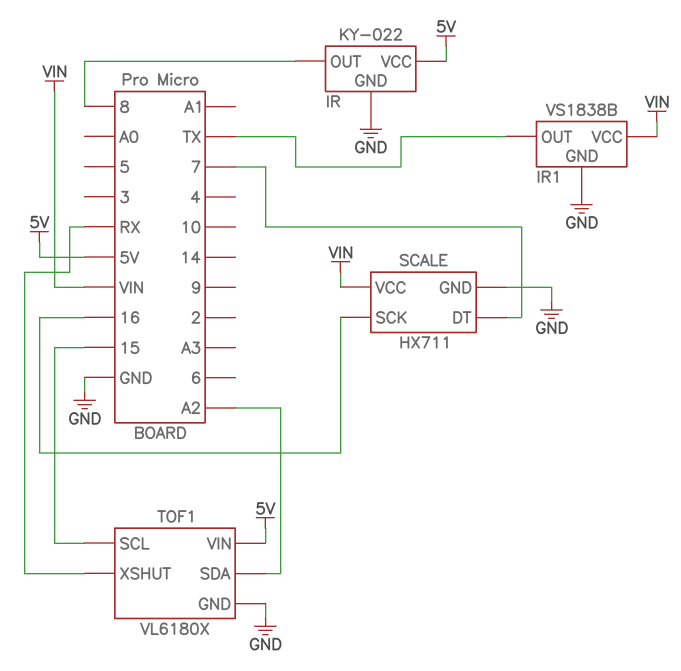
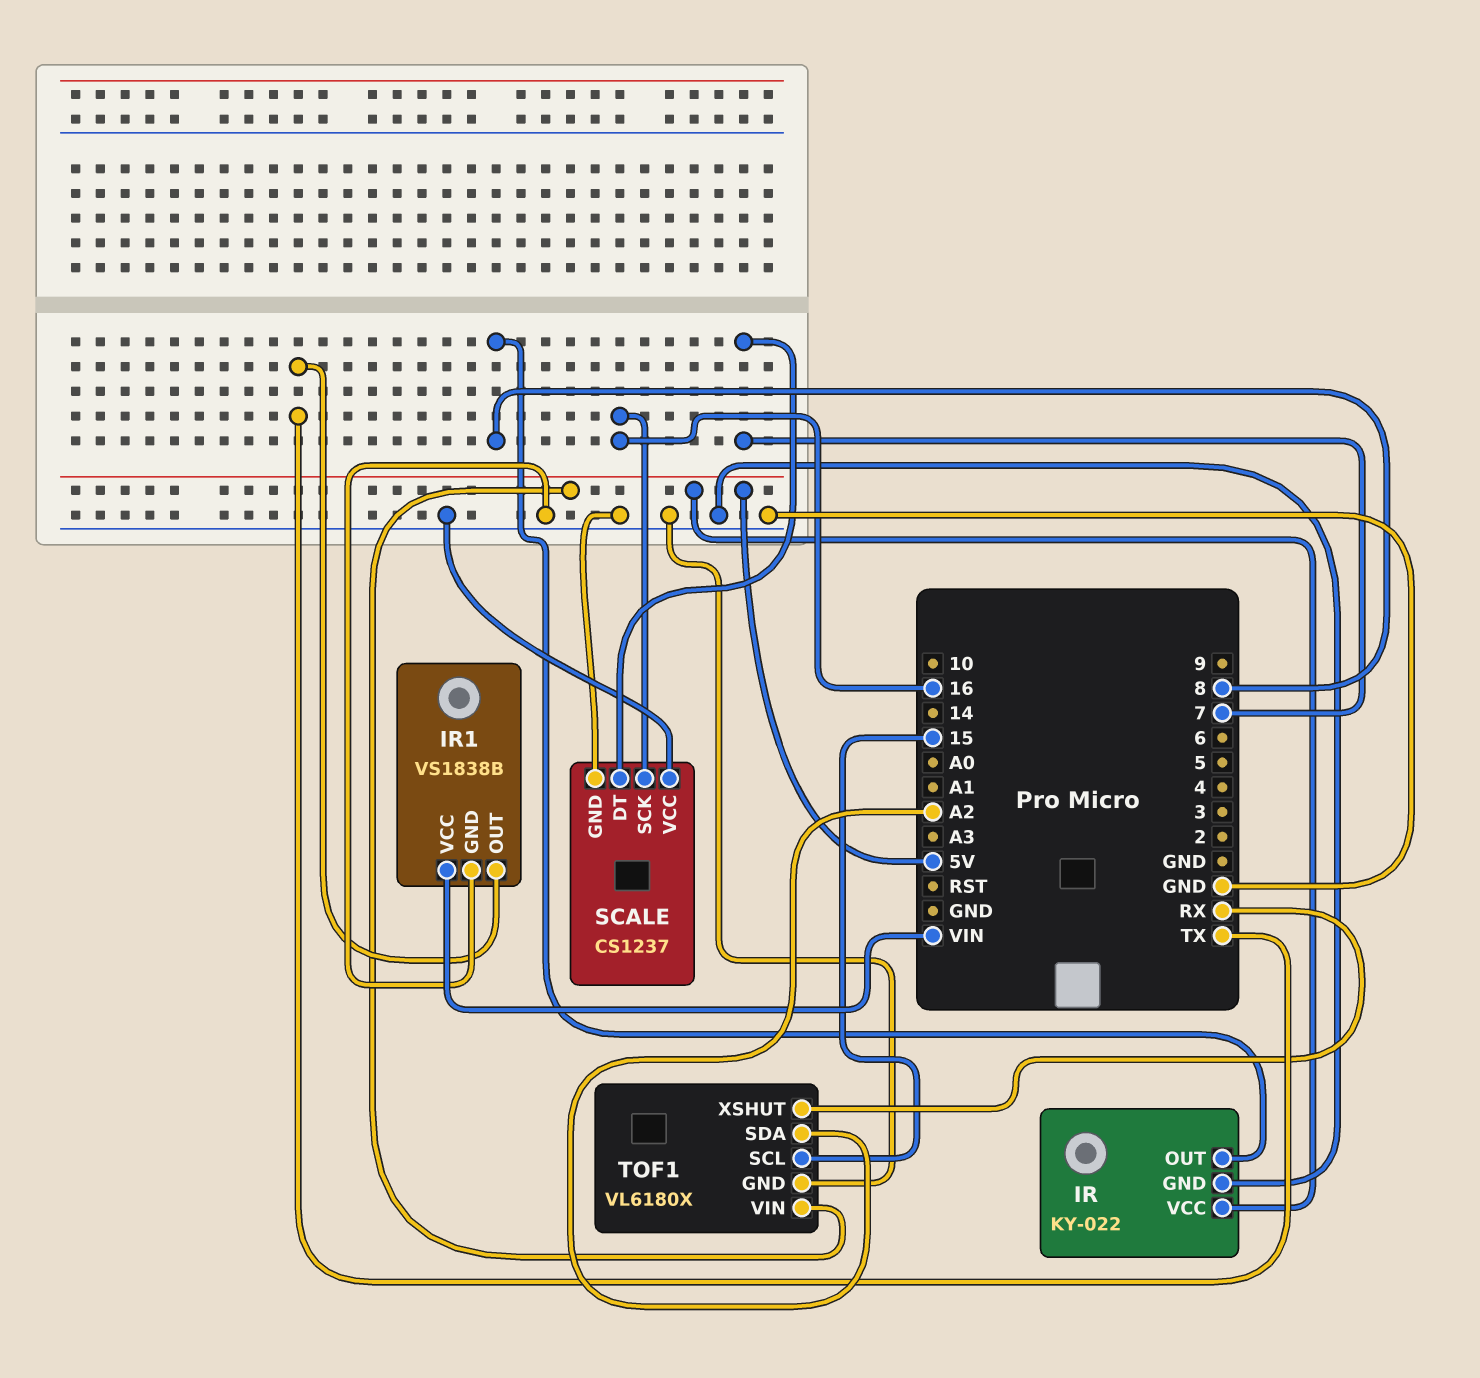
SCALE: HX711 -> CS1237
SCALE pin VCC: VIN -> GND

